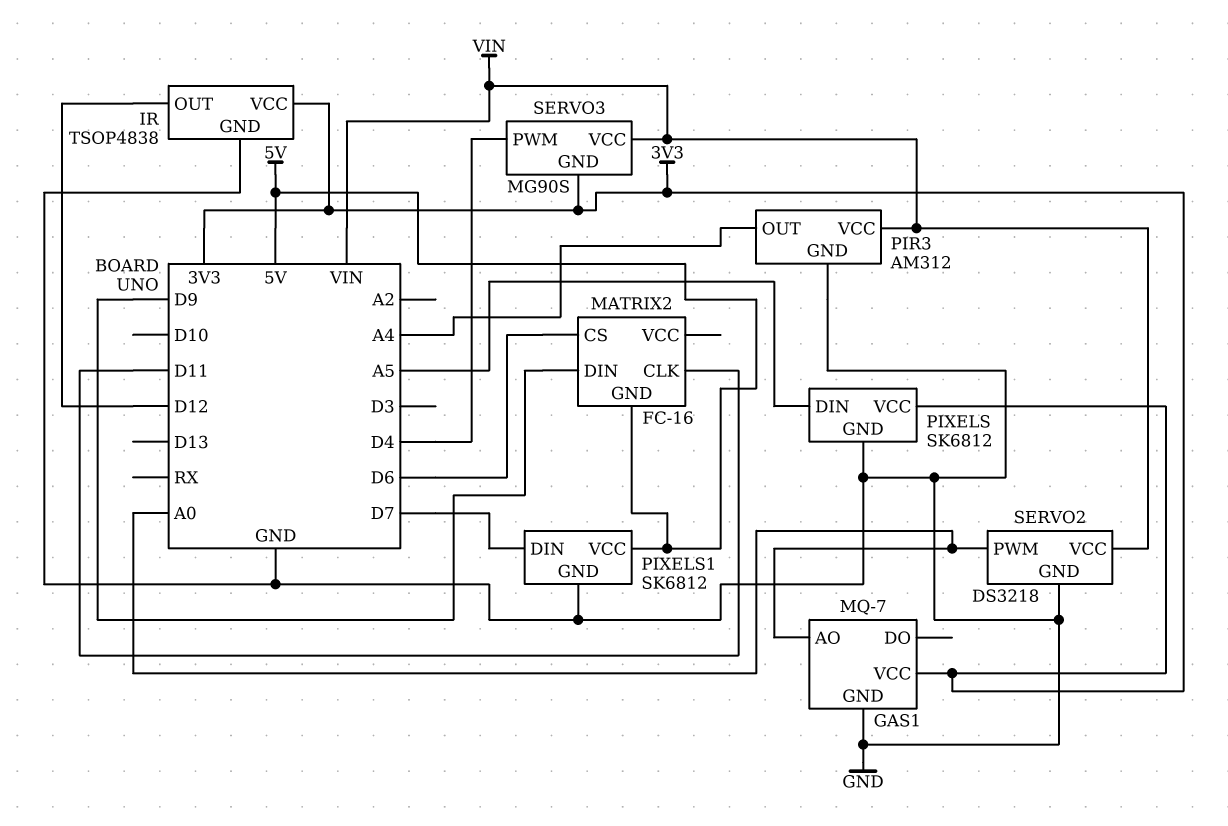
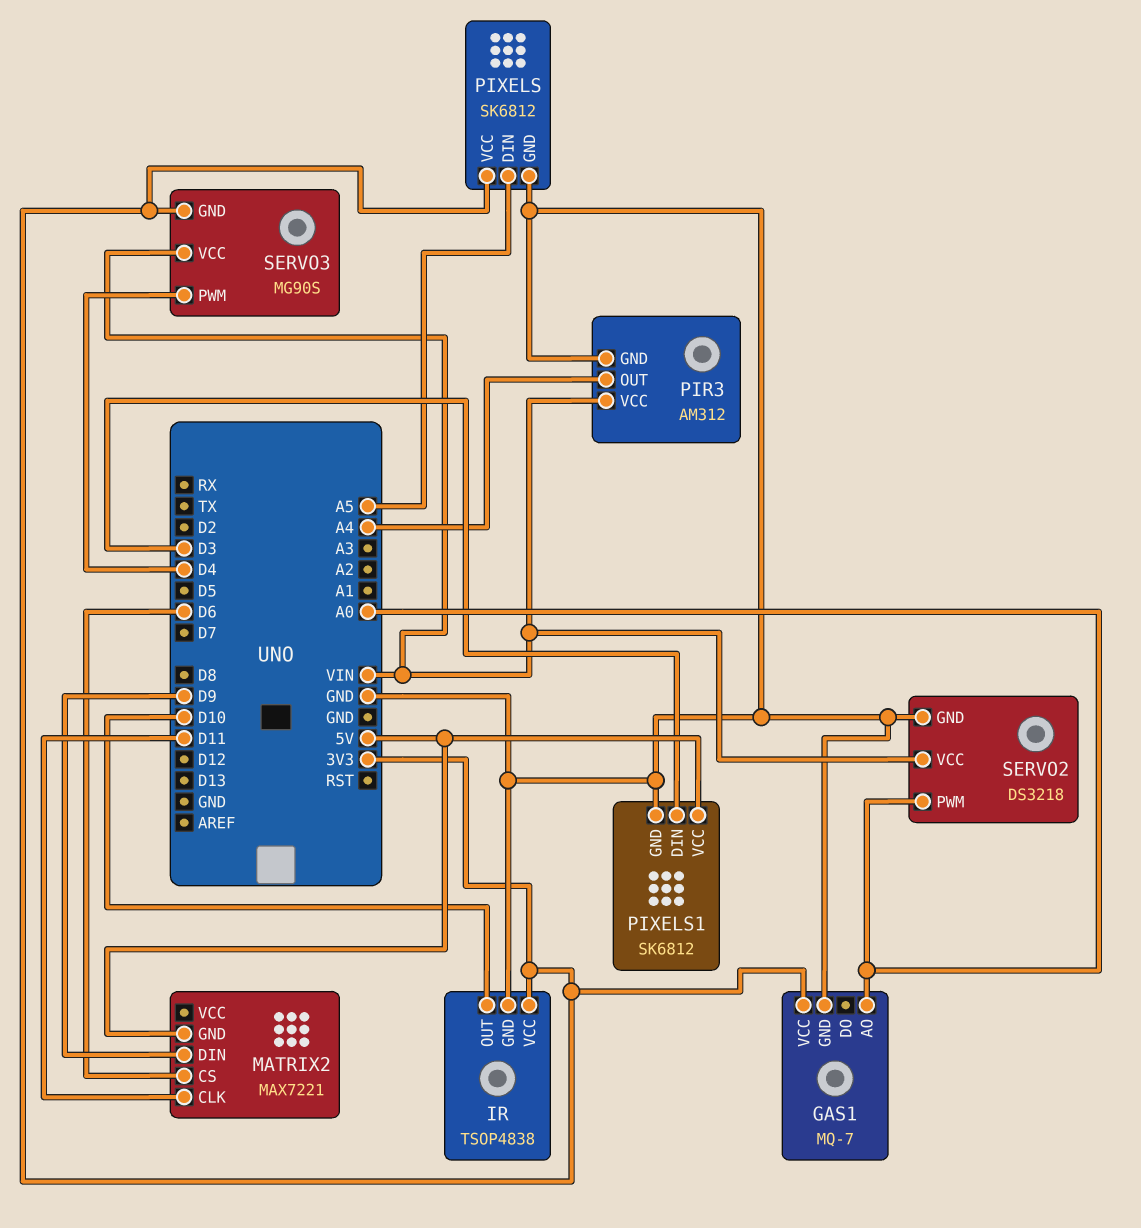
IR pin OUT: D12 -> D10
MATRIX2: FC-16 -> MAX7221
PIXELS1 pin DIN: D7 -> D3

